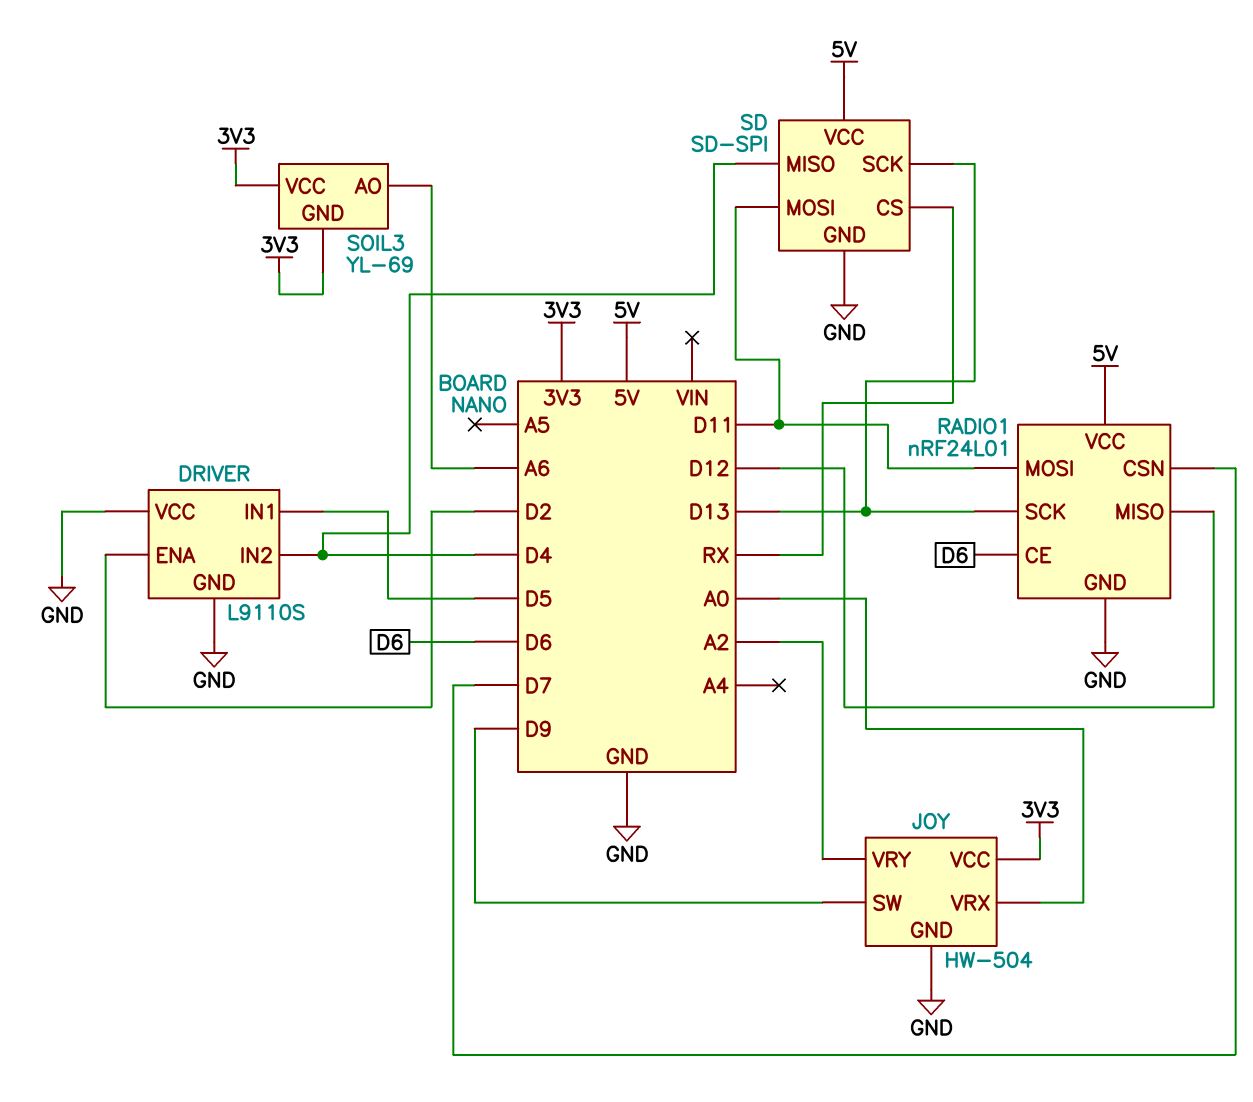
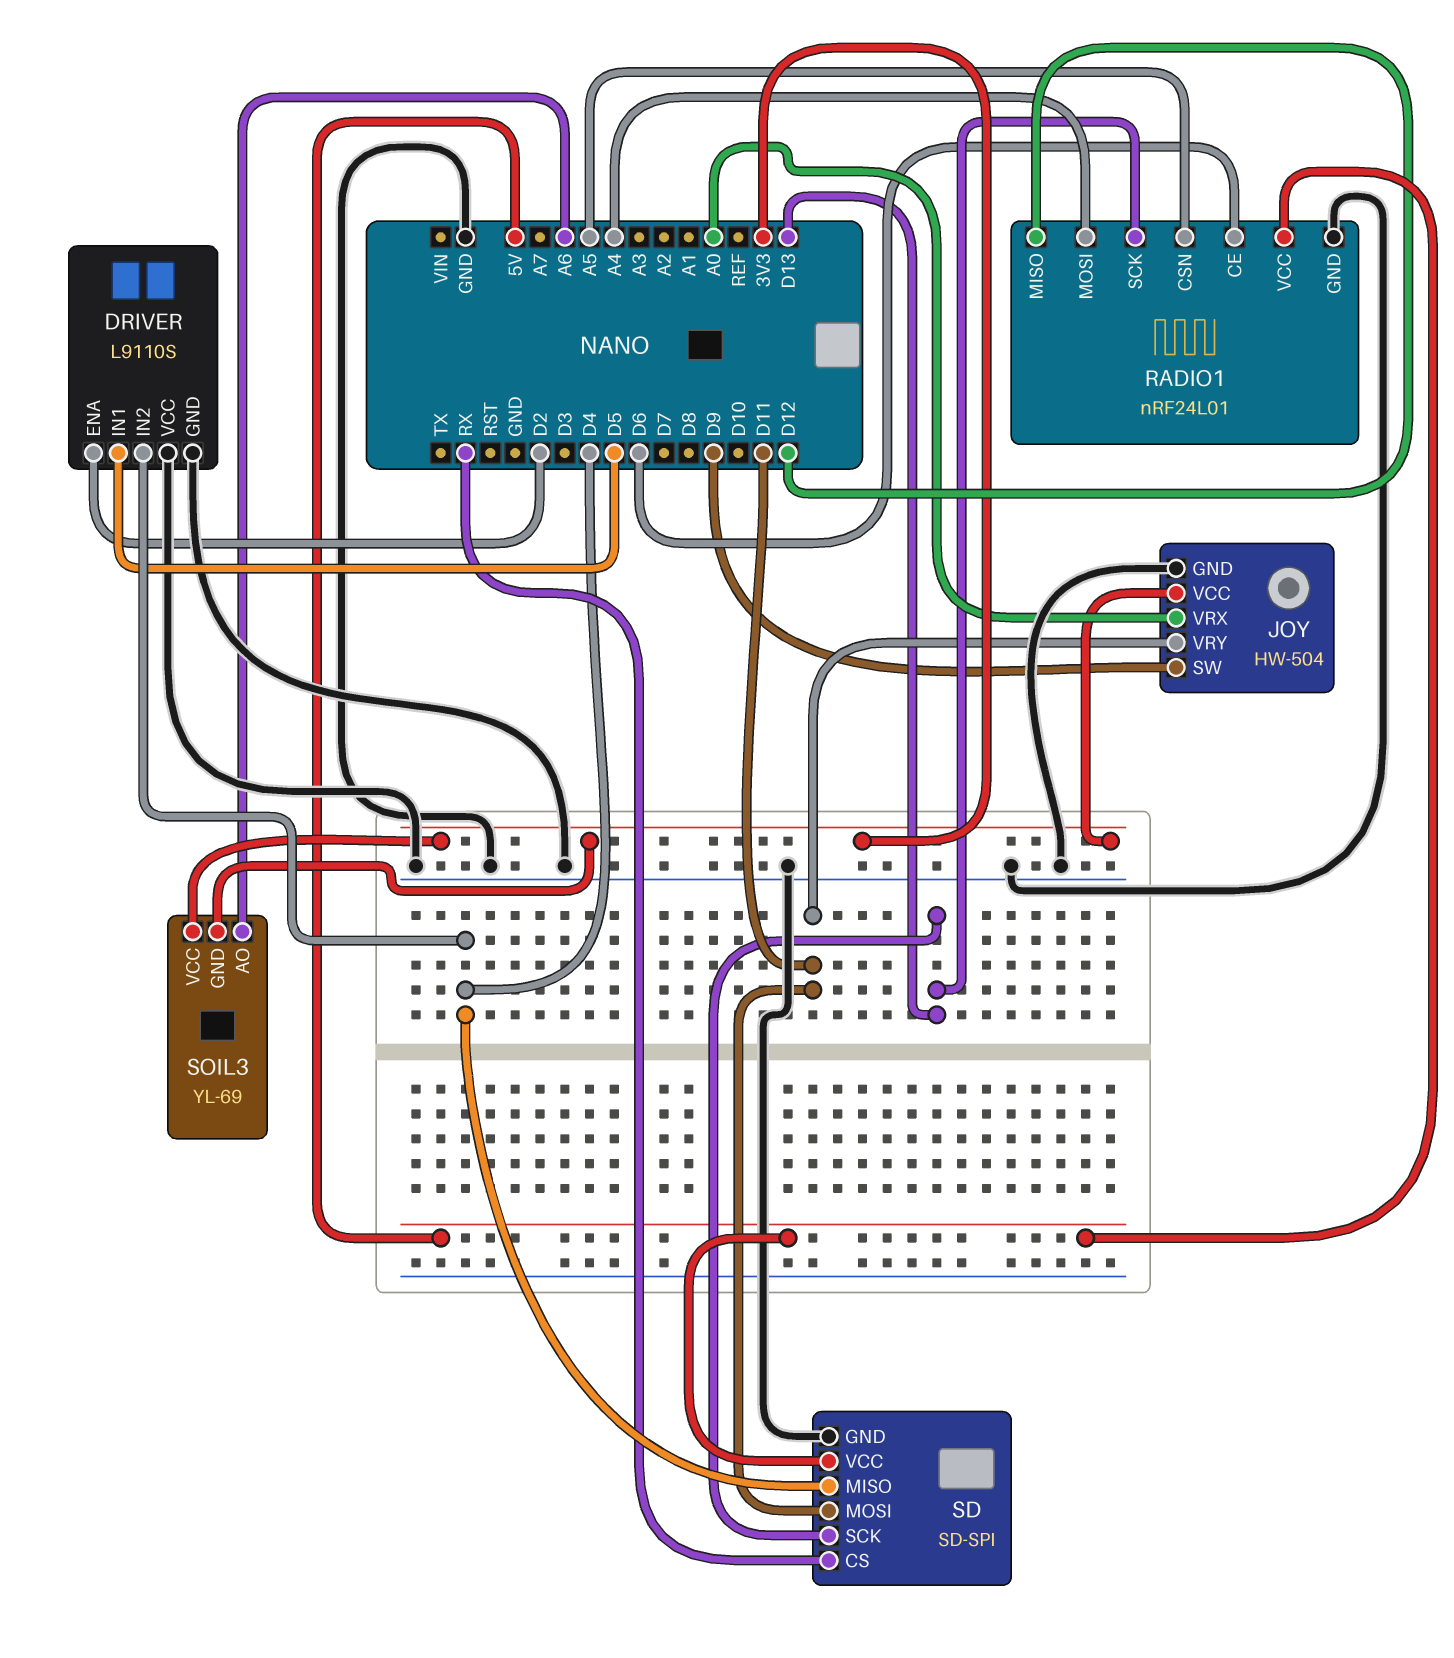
JOY pin VRY: A2 -> D11
RADIO1 pin CSN: D7 -> A5
RADIO1 pin MOSI: D11 -> A4

